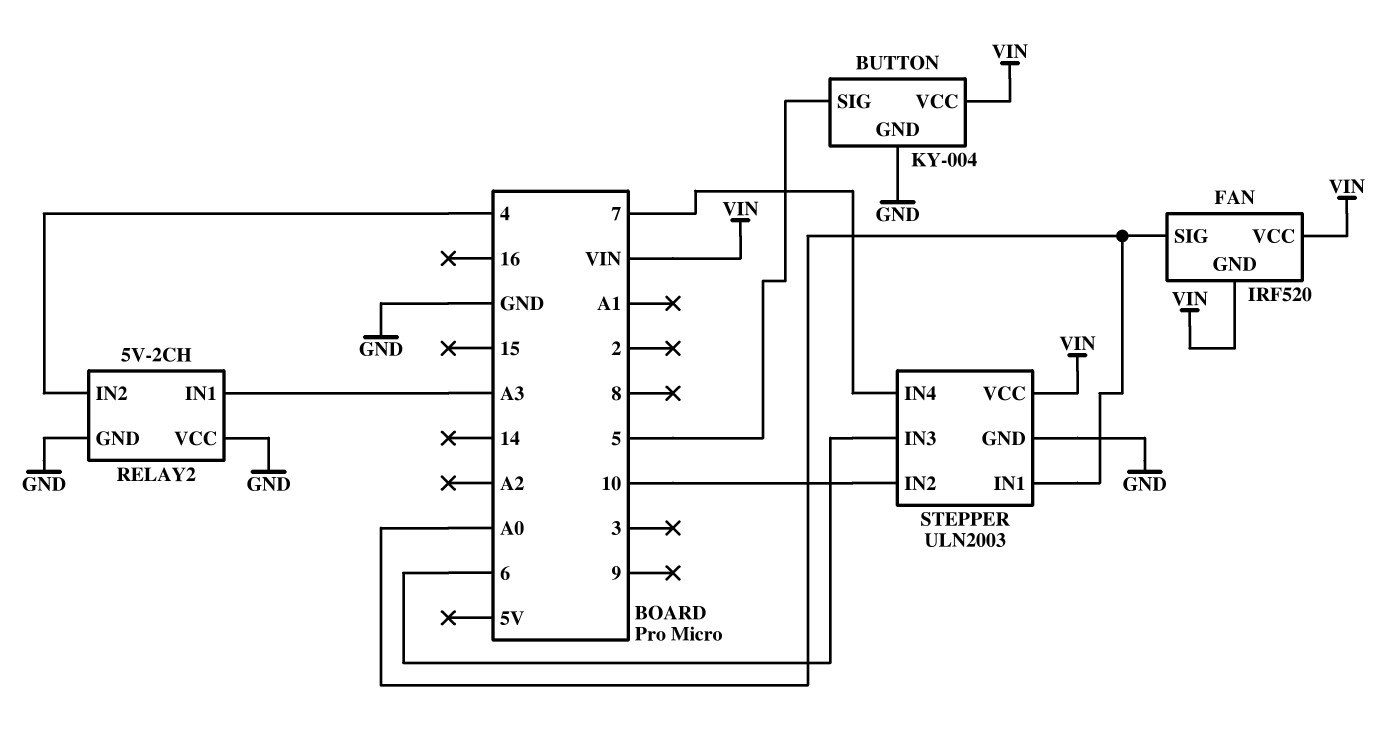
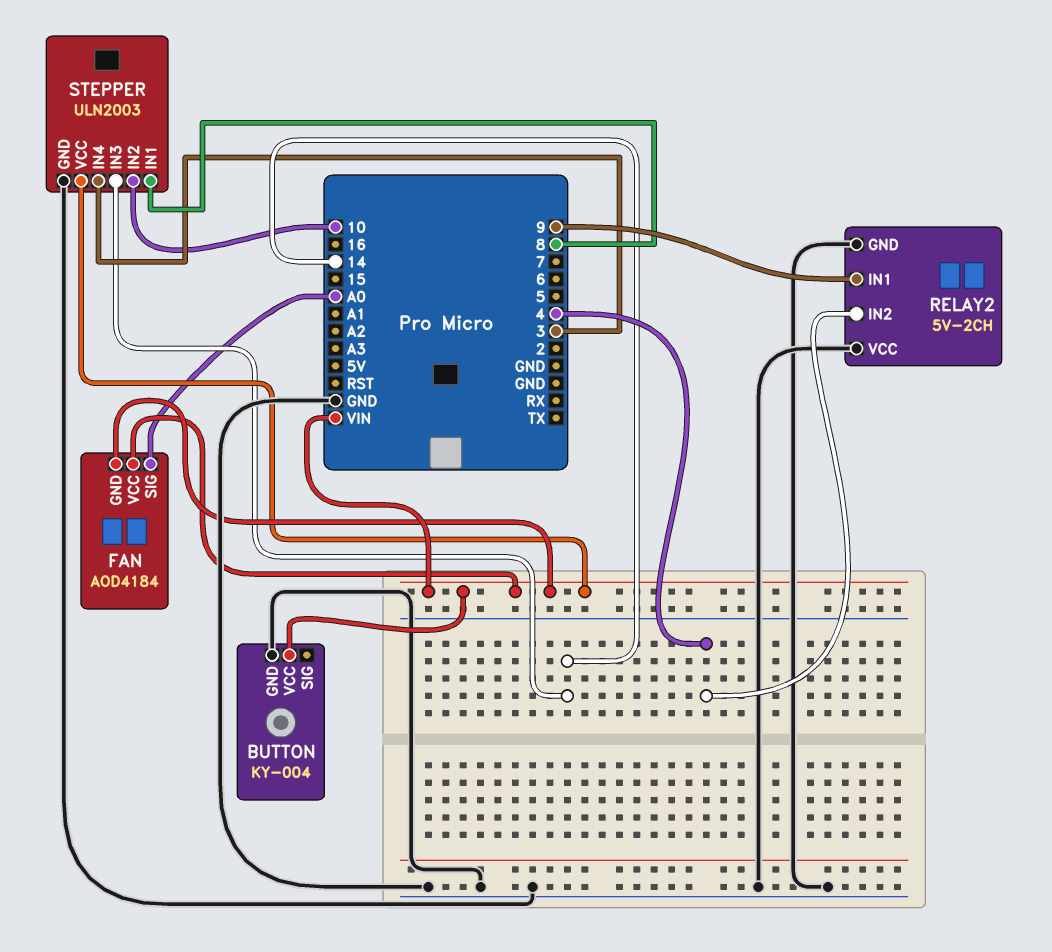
BUTTON pin SIG: 5 -> none
FAN: IRF520 -> AOD4184
RELAY2 pin IN1: A3 -> 9
STEPPER pin IN1: A0 -> 8
STEPPER pin IN3: 6 -> 14
STEPPER pin IN4: 7 -> 3

